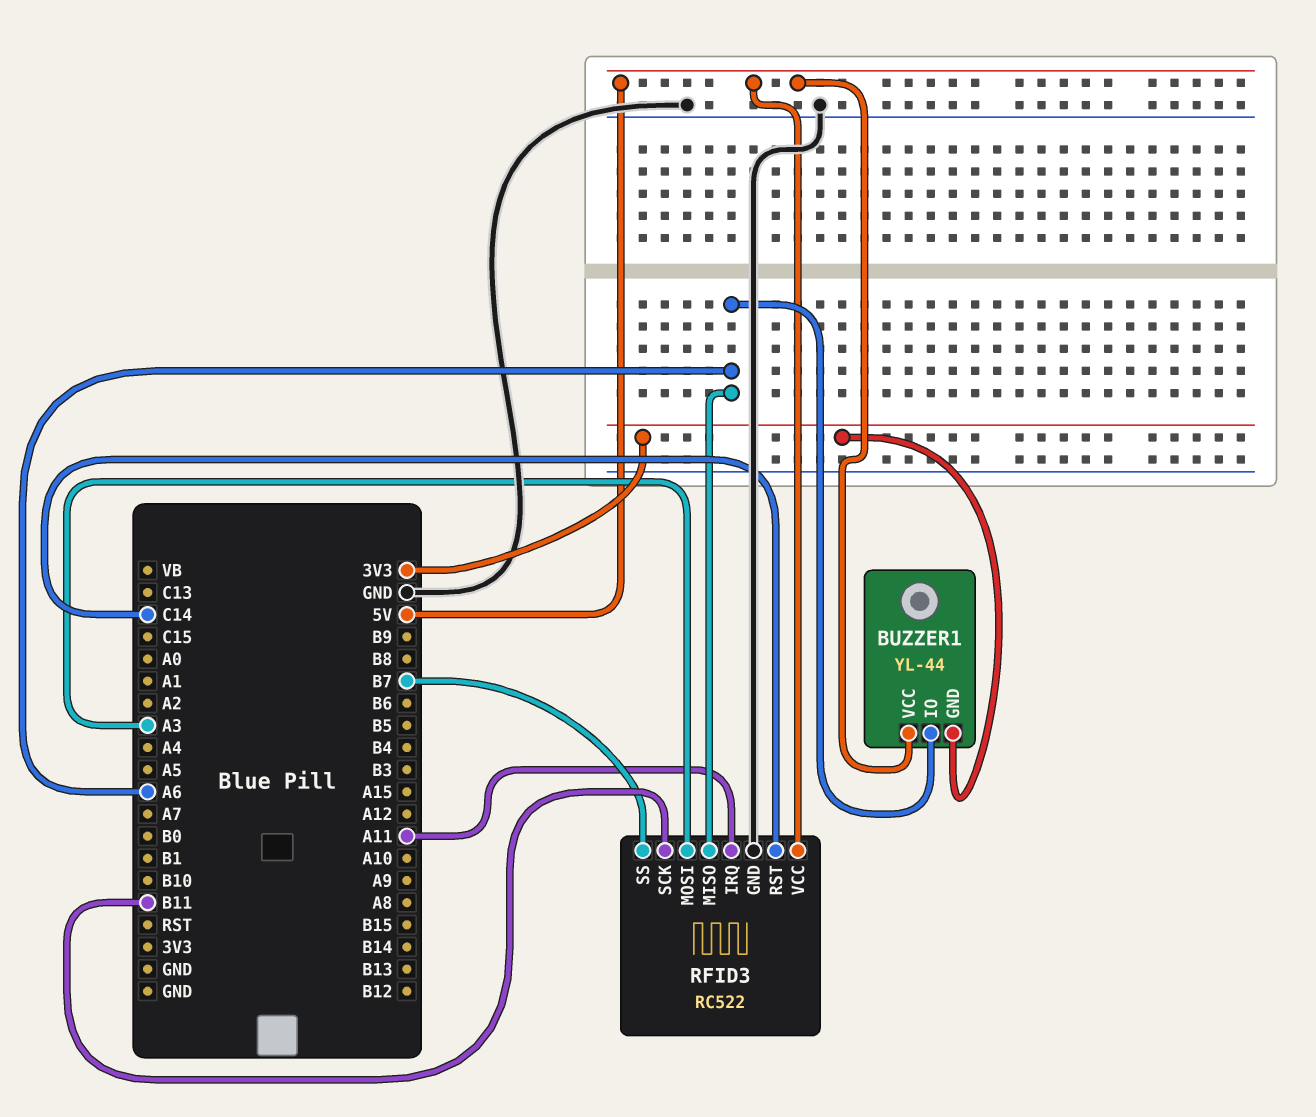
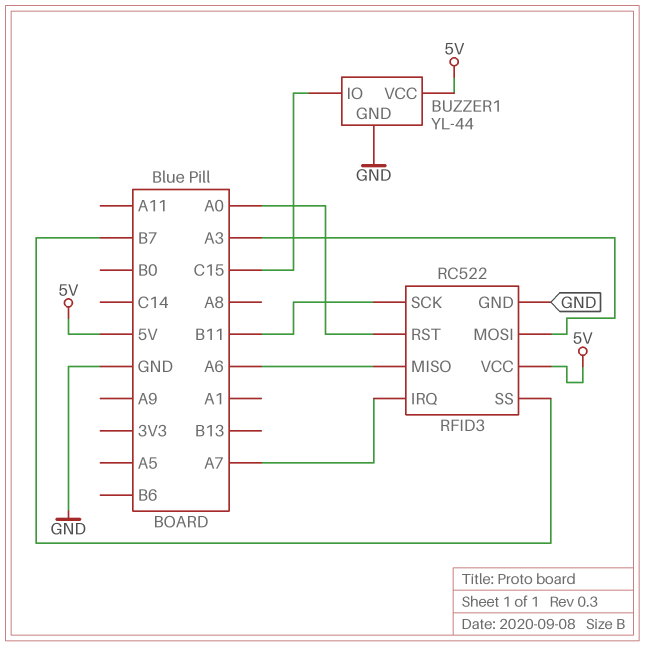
BUZZER1 pin GND: 3V3 -> GND
BUZZER1 pin IO: A6 -> C15
RFID3 pin IRQ: A11 -> A7
RFID3 pin RST: C14 -> A0

